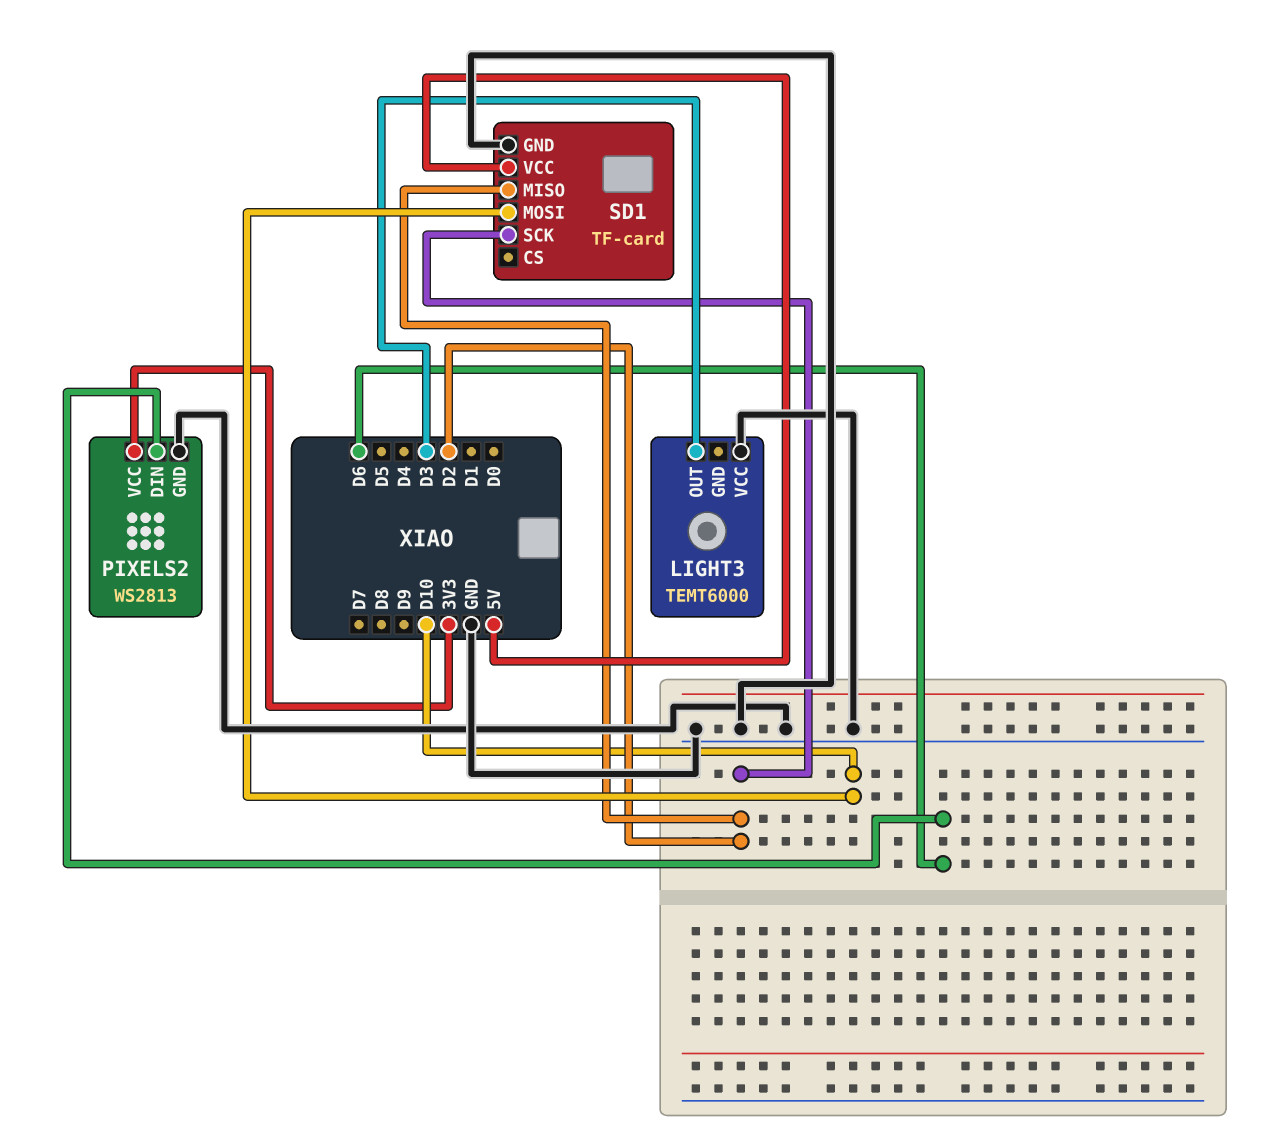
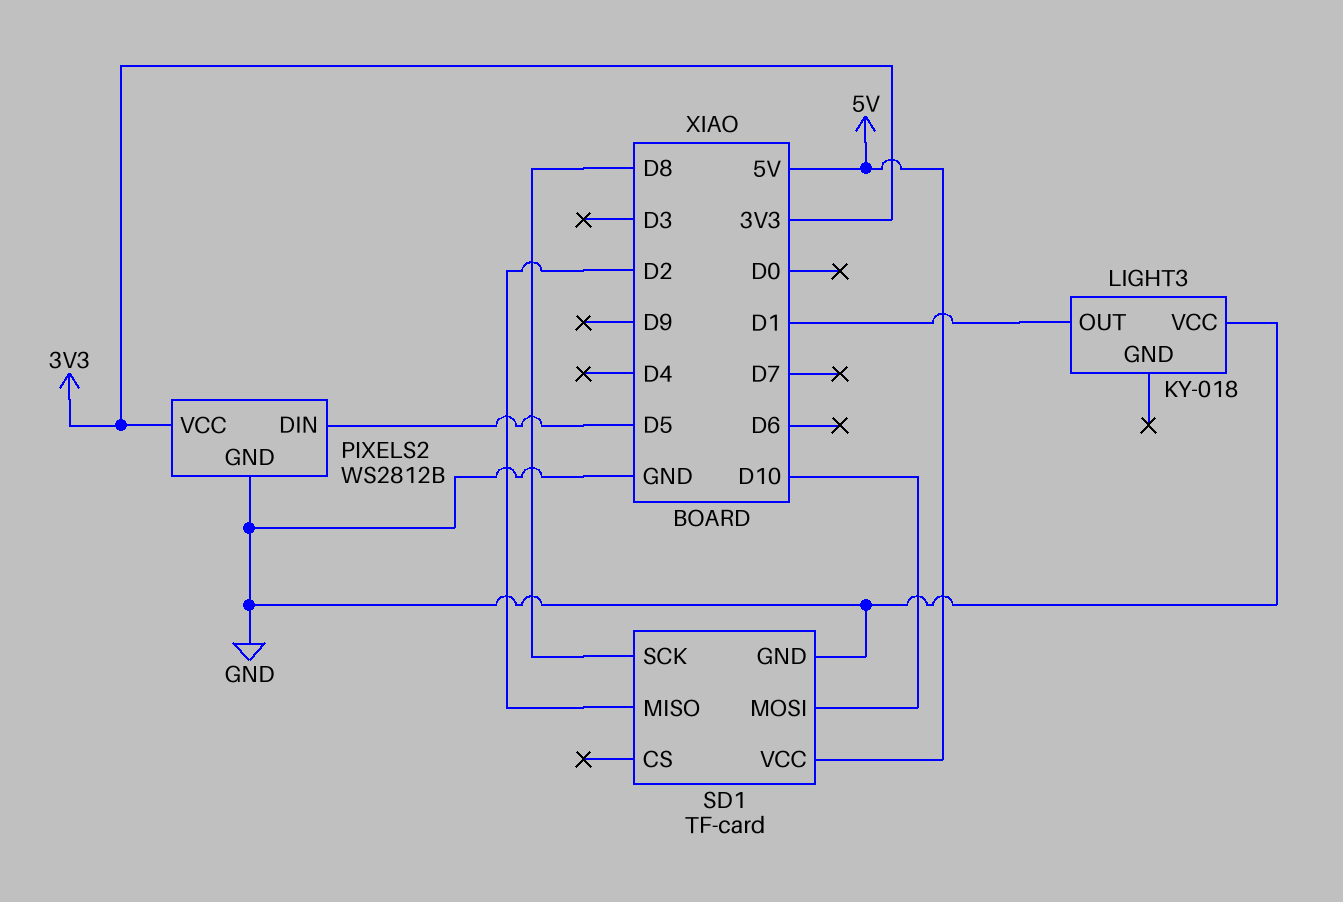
LIGHT3: TEMT6000 -> KY-018
LIGHT3 pin OUT: D3 -> D1
PIXELS2: WS2813 -> WS2812B
PIXELS2 pin DIN: D6 -> D5
SD1 pin SCK: D2 -> D8

